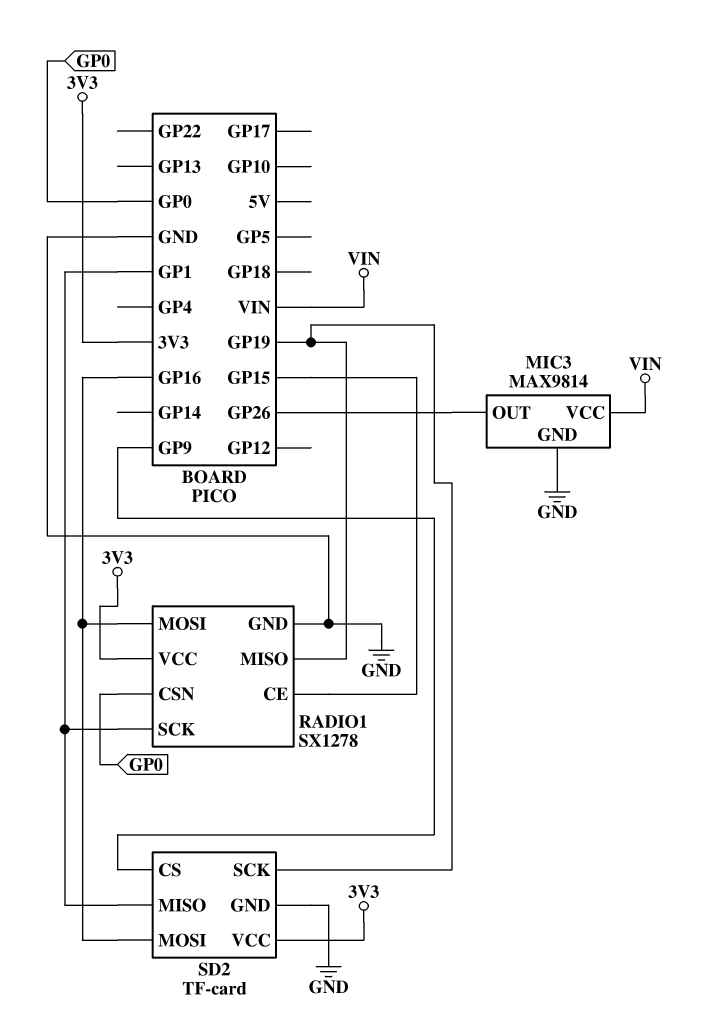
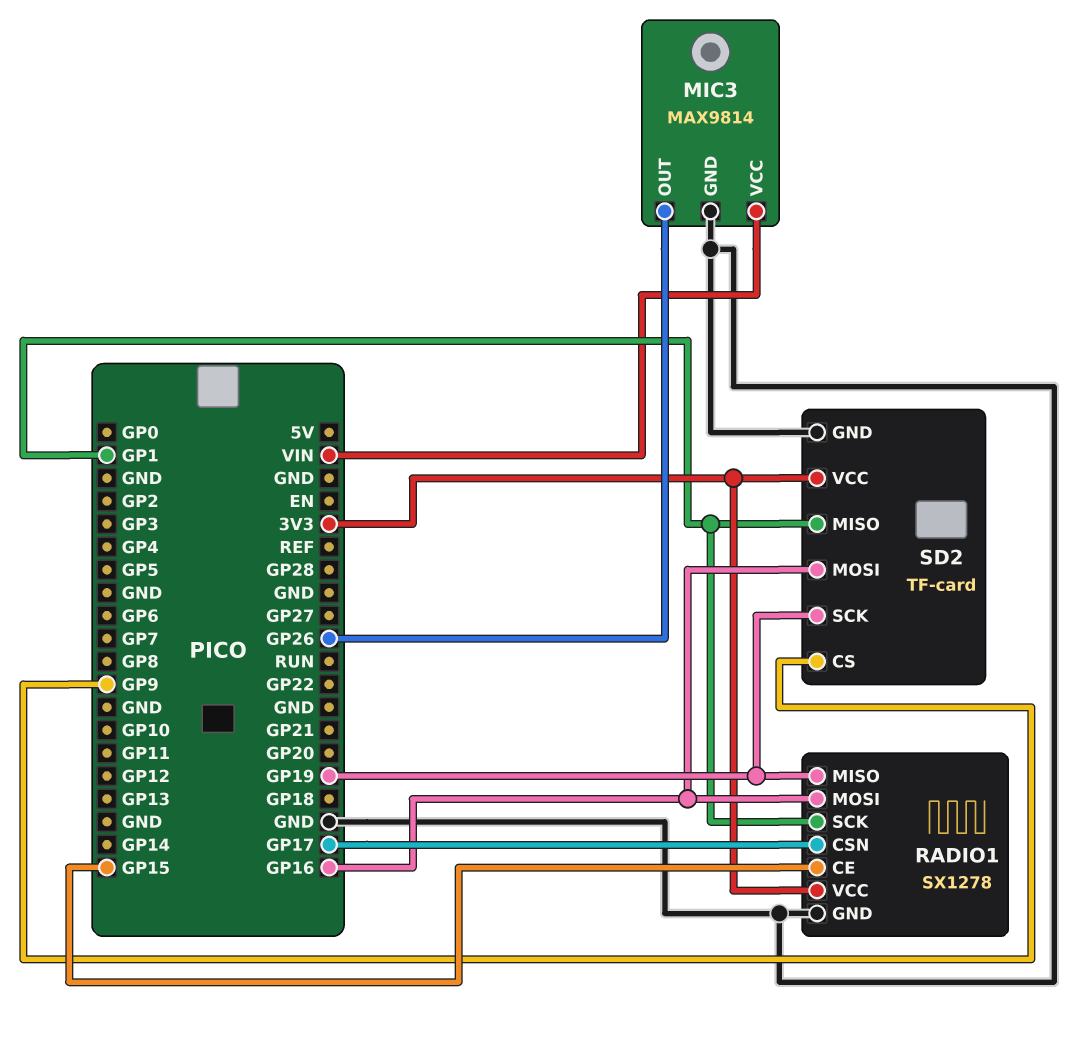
RADIO1 pin CSN: GP0 -> GP17

